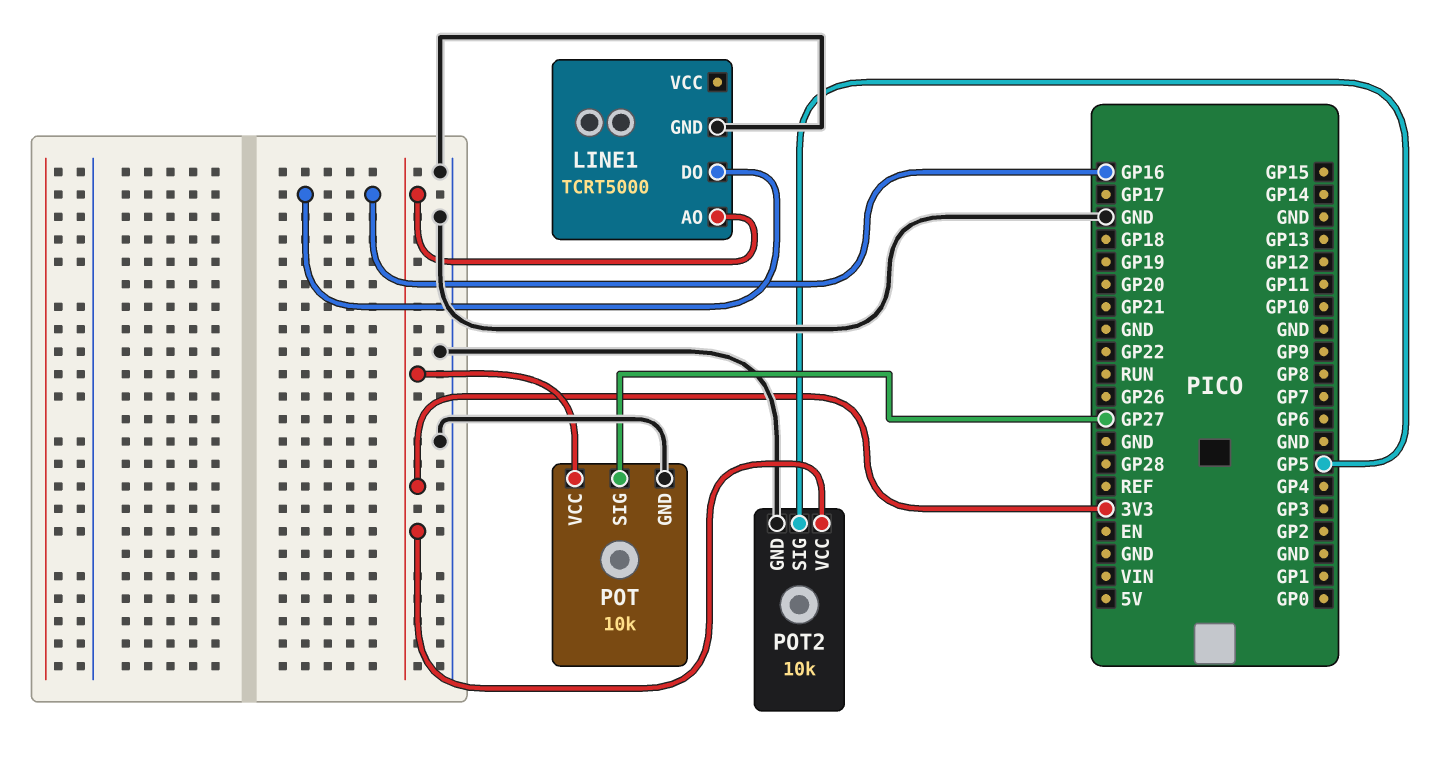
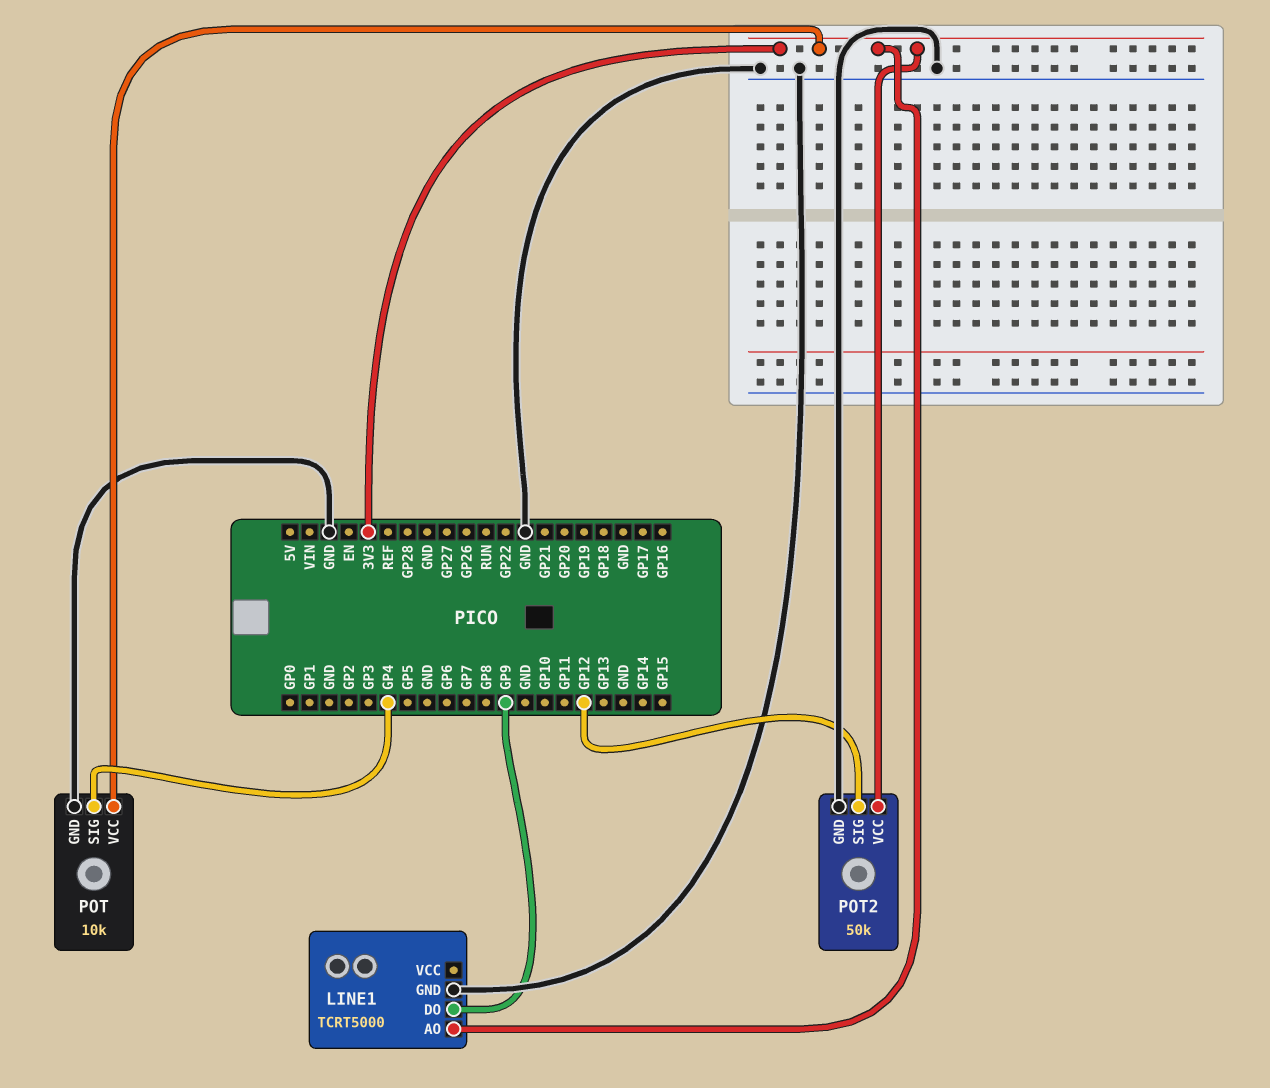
LINE1 pin DO: GP16 -> GP9
POT pin SIG: GP27 -> GP4
POT2: 10k -> 50k
POT2 pin SIG: GP5 -> GP12

